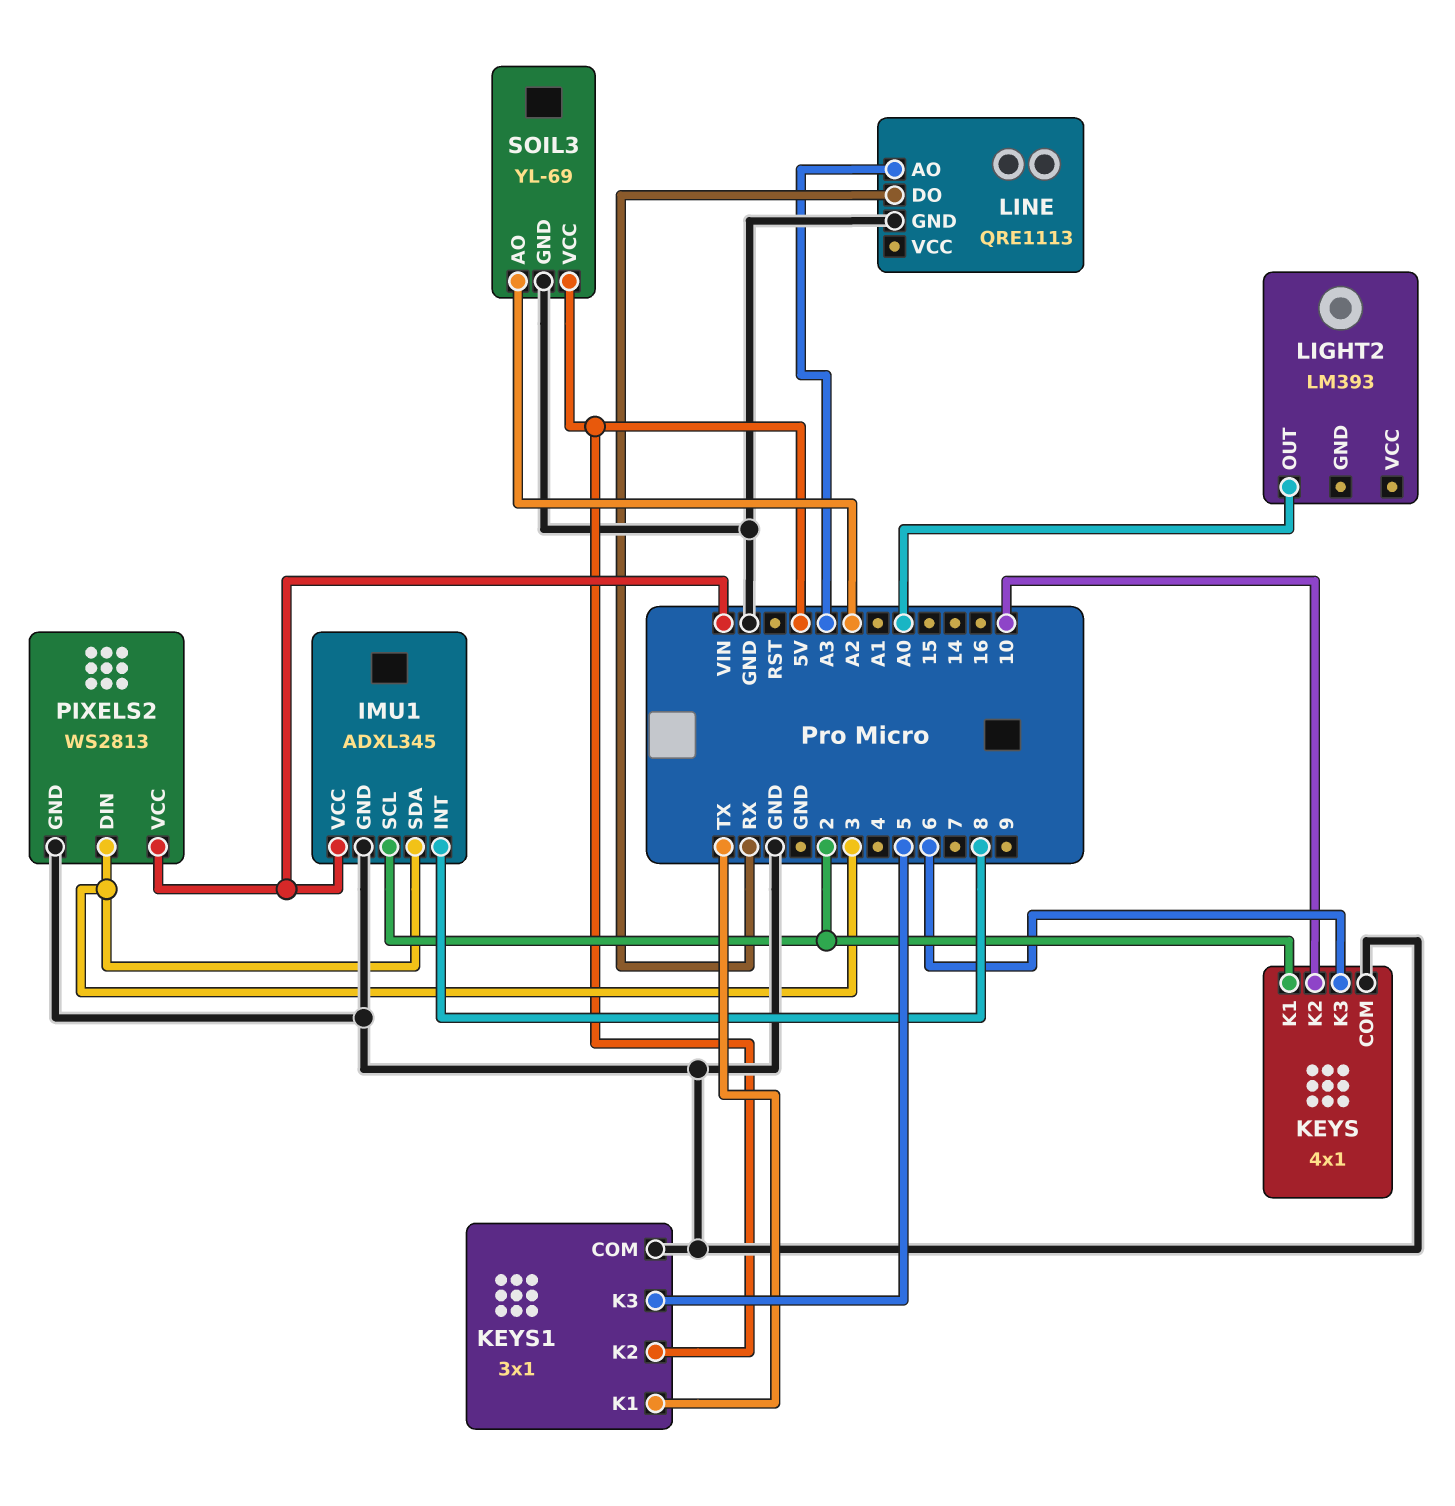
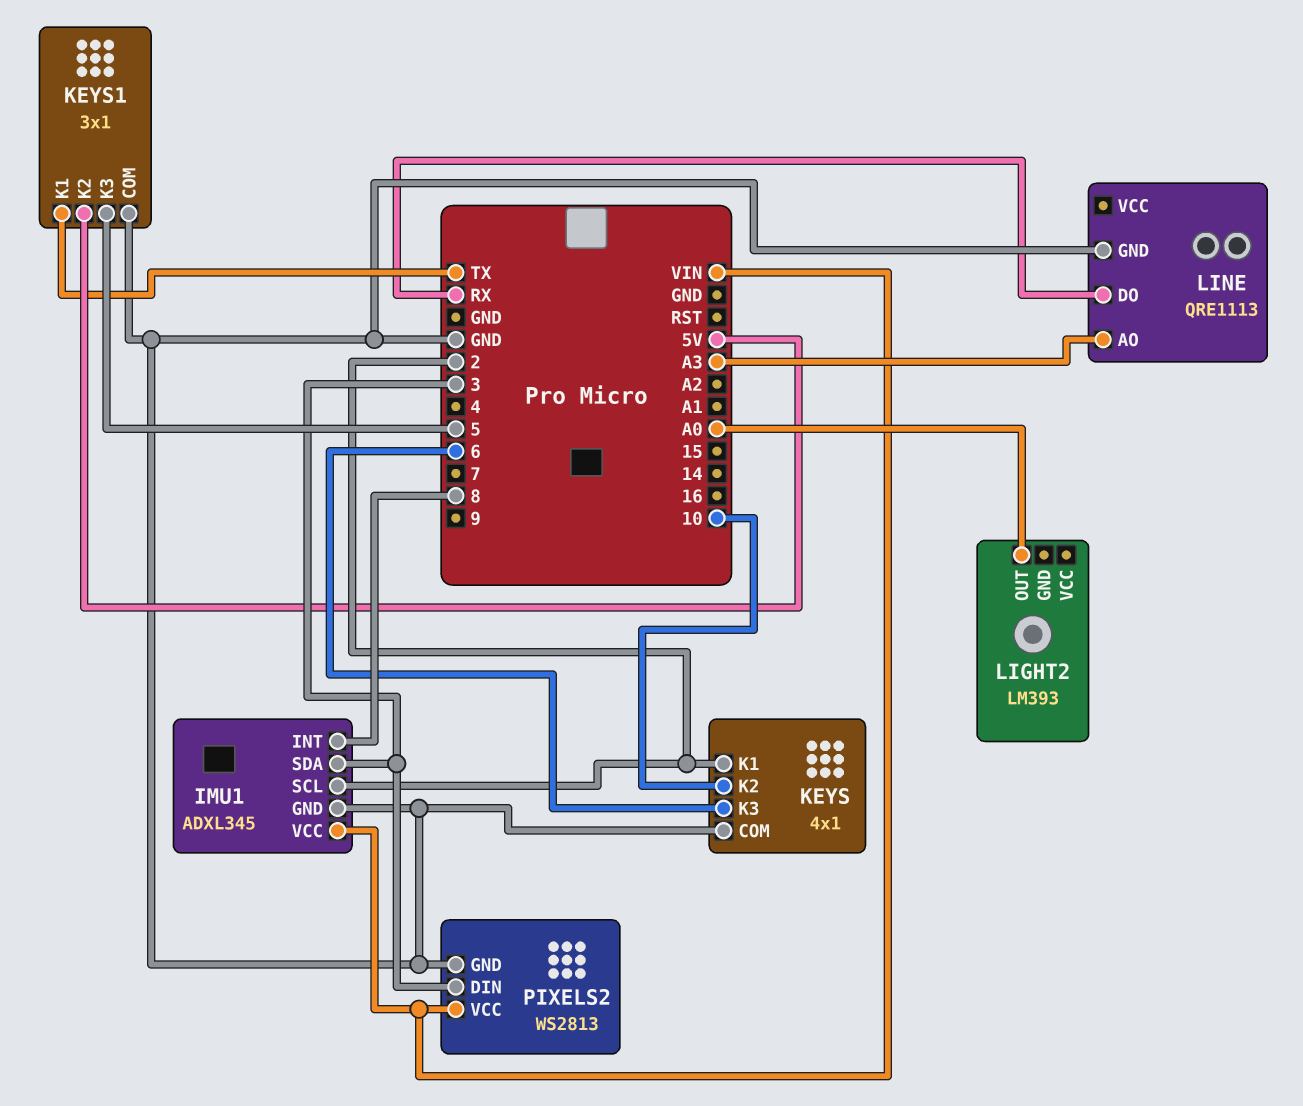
SOIL3: YL-69 -> none
SOIL3 pin AO: A2 -> none
SOIL3 pin GND: GND -> none
SOIL3 pin VCC: 5V -> none

